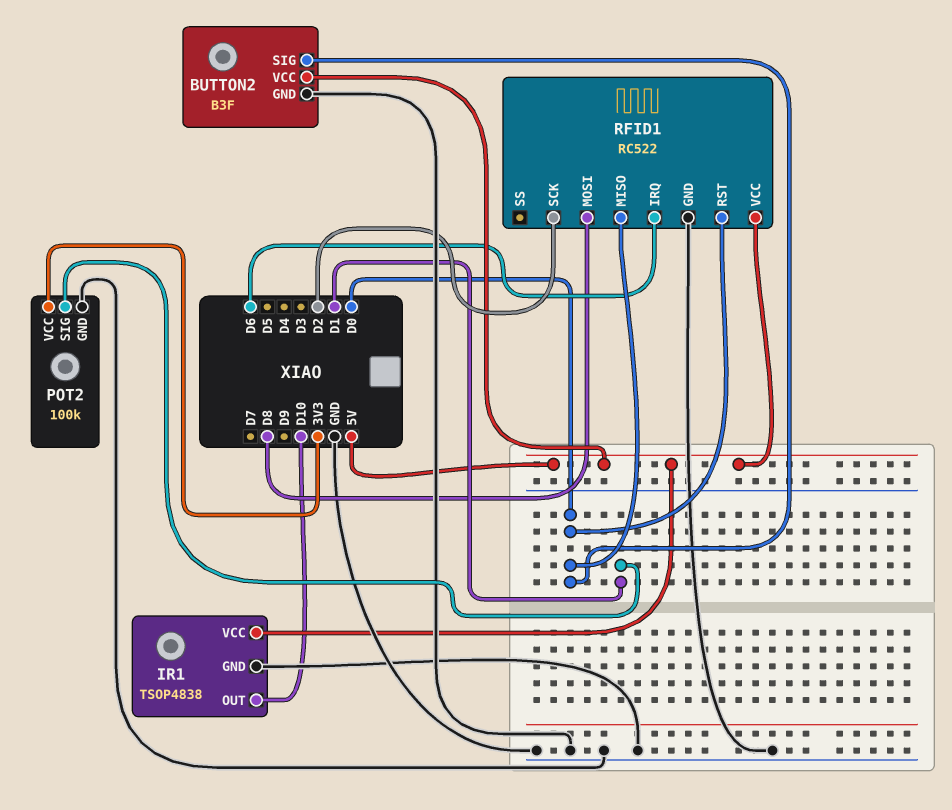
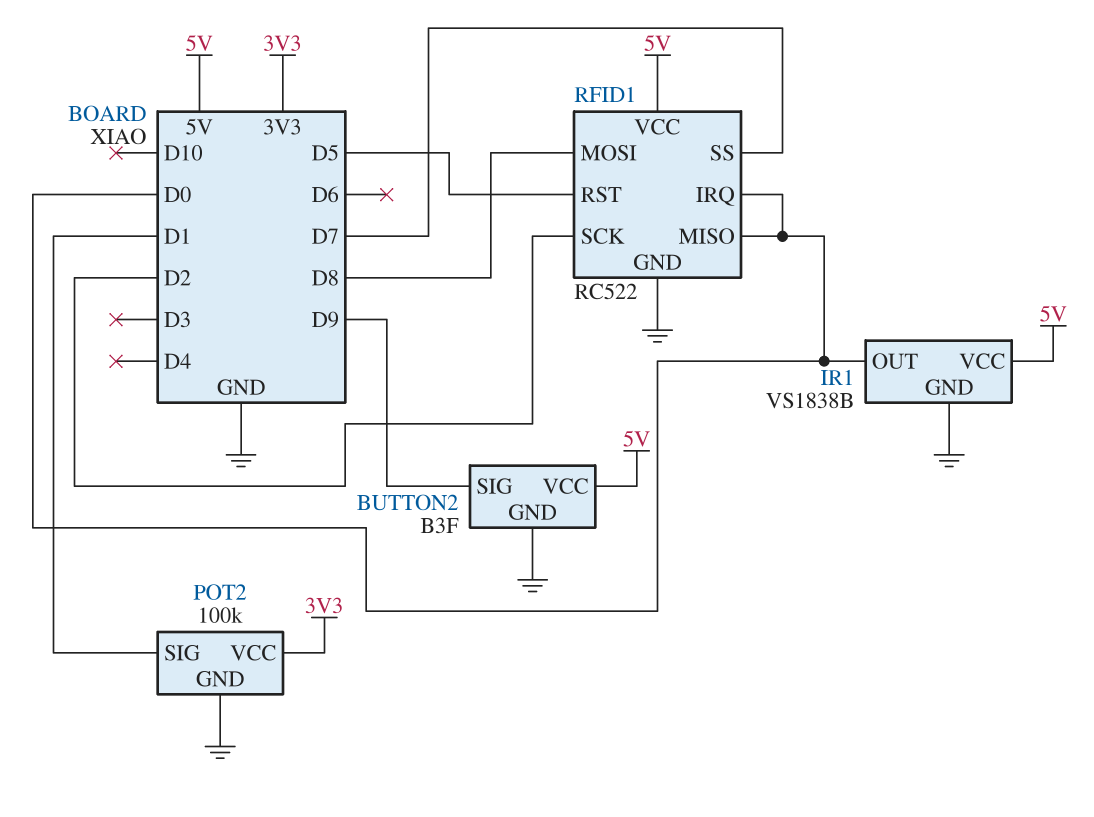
BUTTON2 pin SIG: D0 -> D9
IR1: TSOP4838 -> VS1838B
IR1 pin OUT: D10 -> D0
RFID1 pin IRQ: D6 -> D0
RFID1 pin RST: D0 -> D5
RFID1 pin SS: none -> D7

